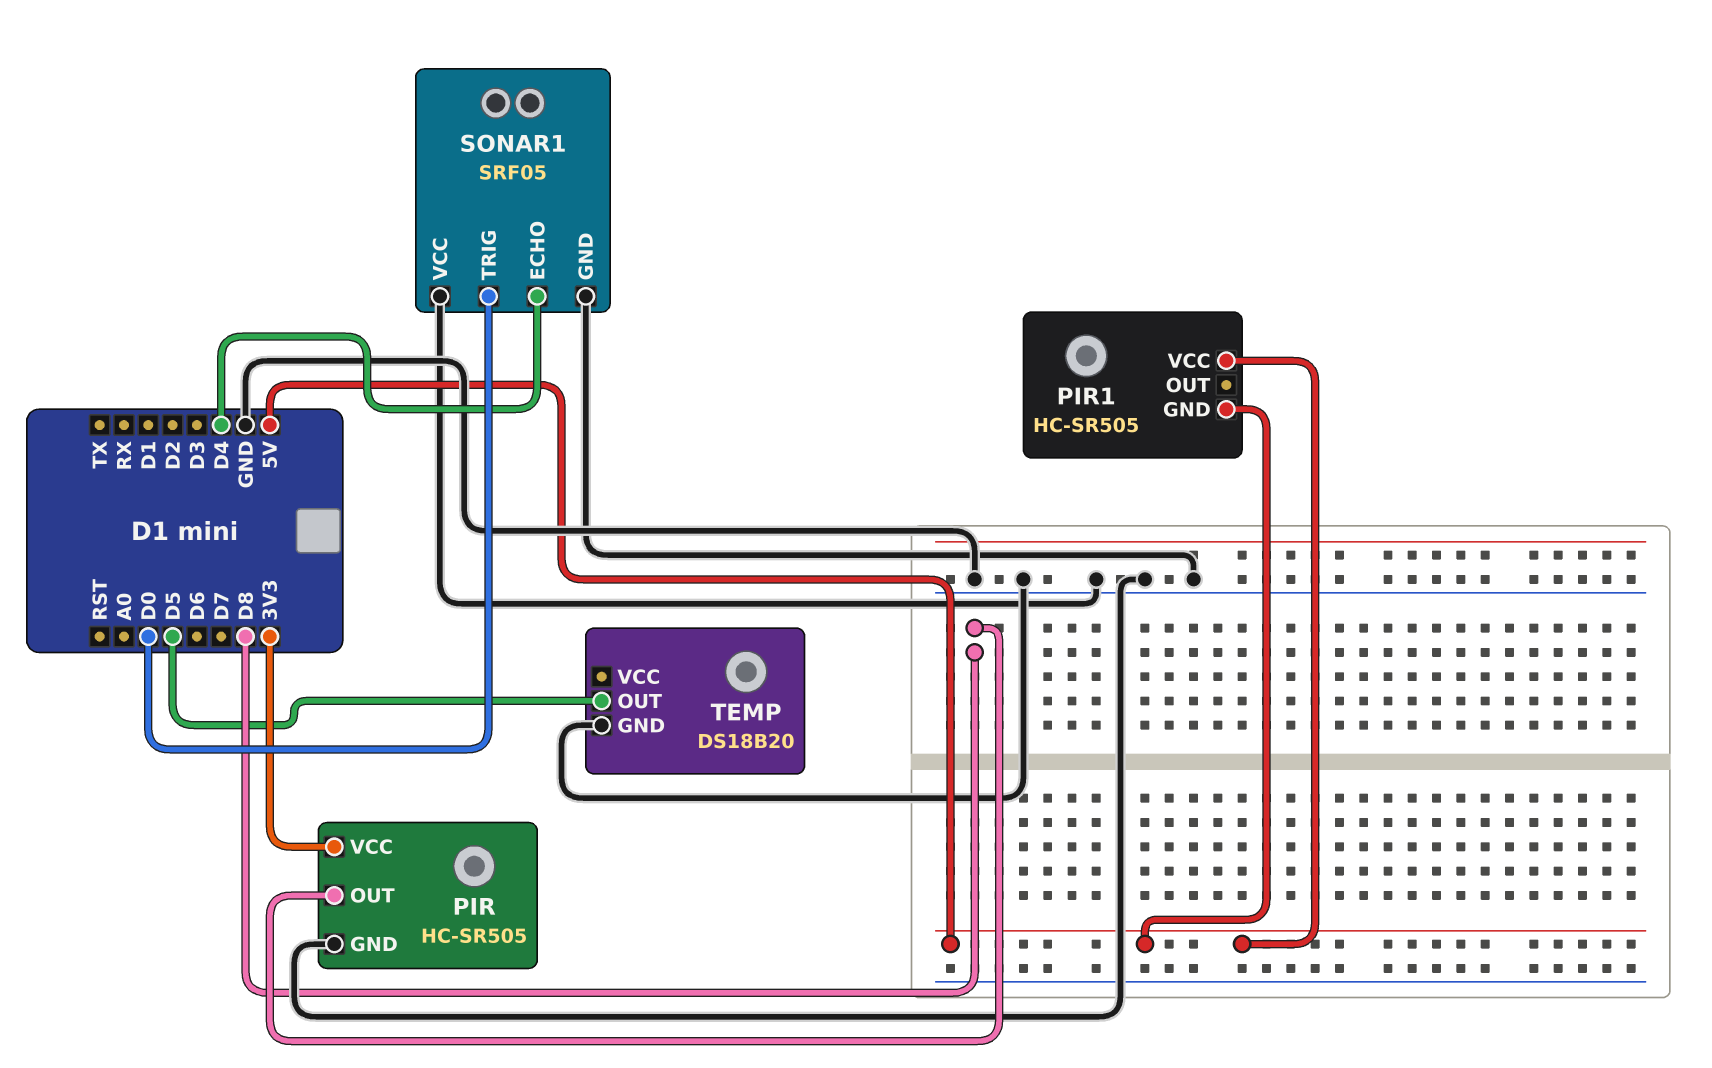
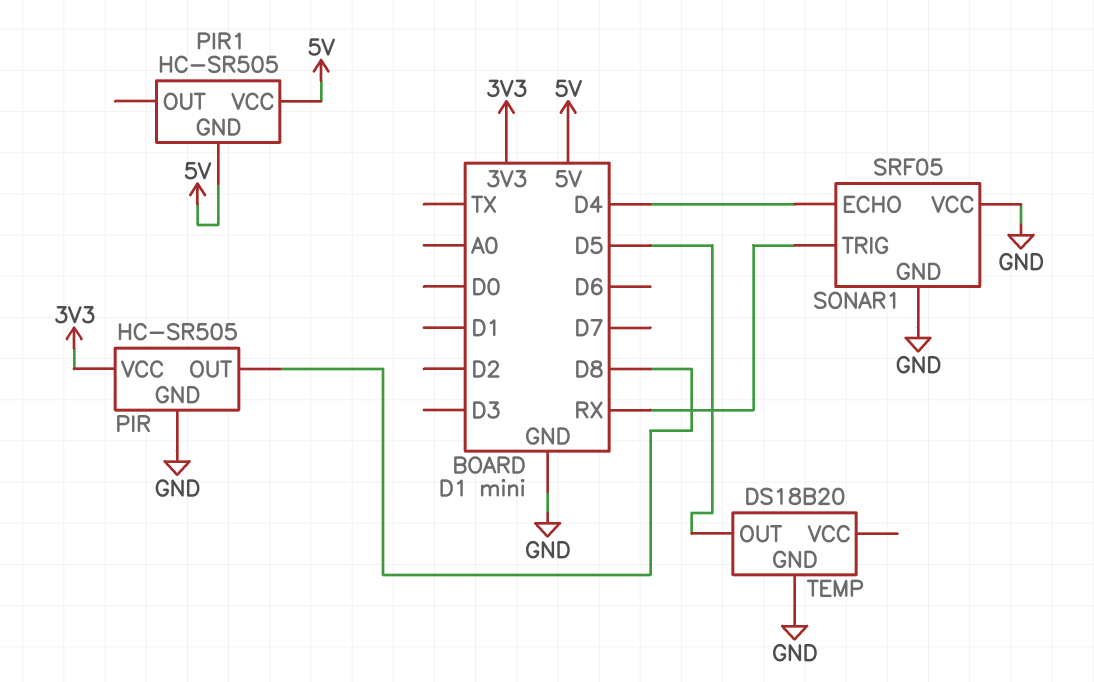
SONAR1 pin TRIG: D0 -> RX

